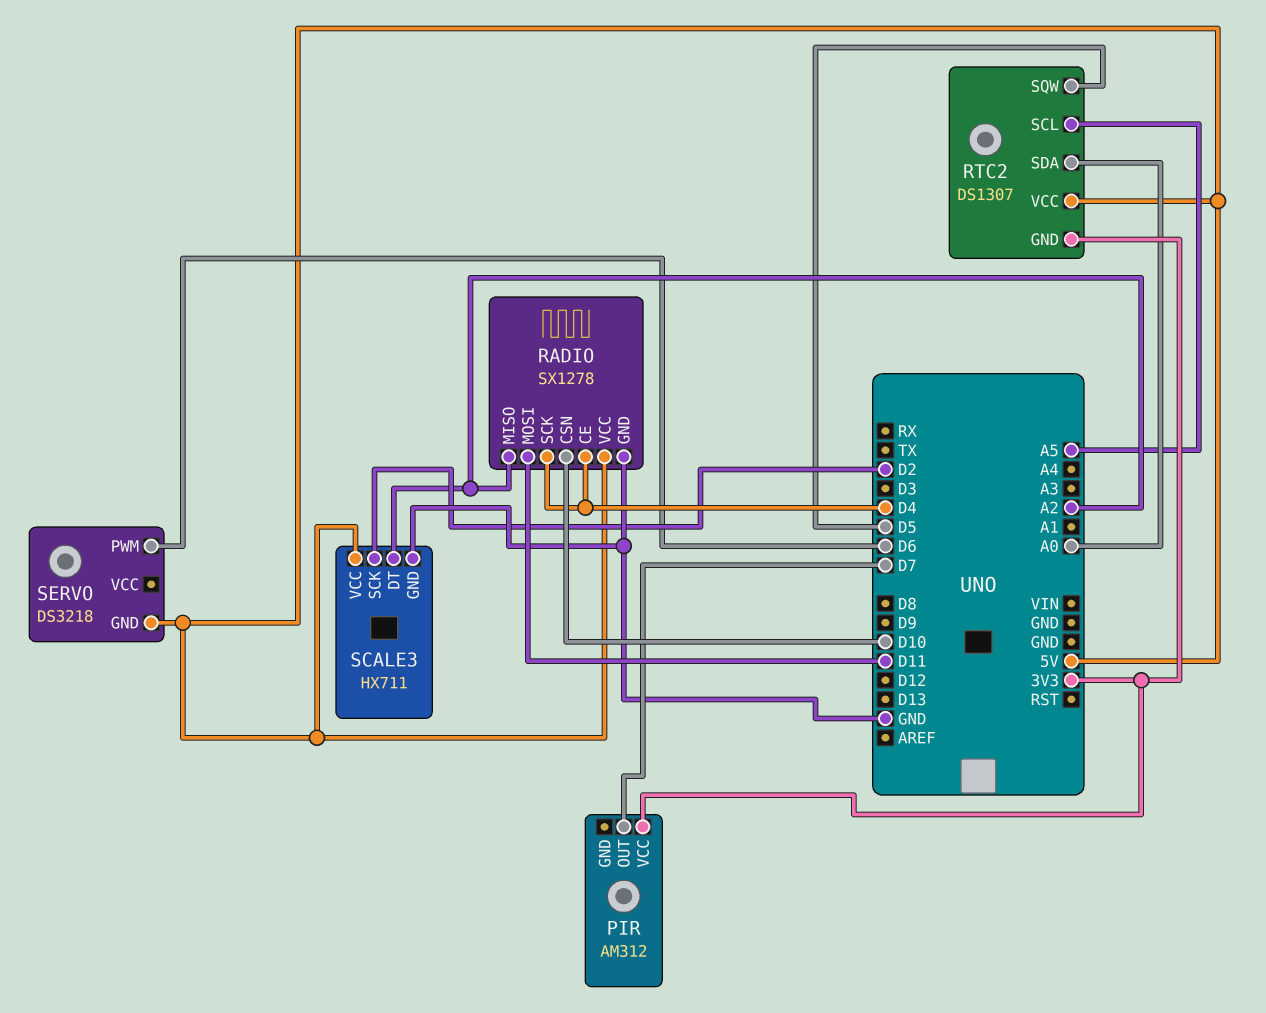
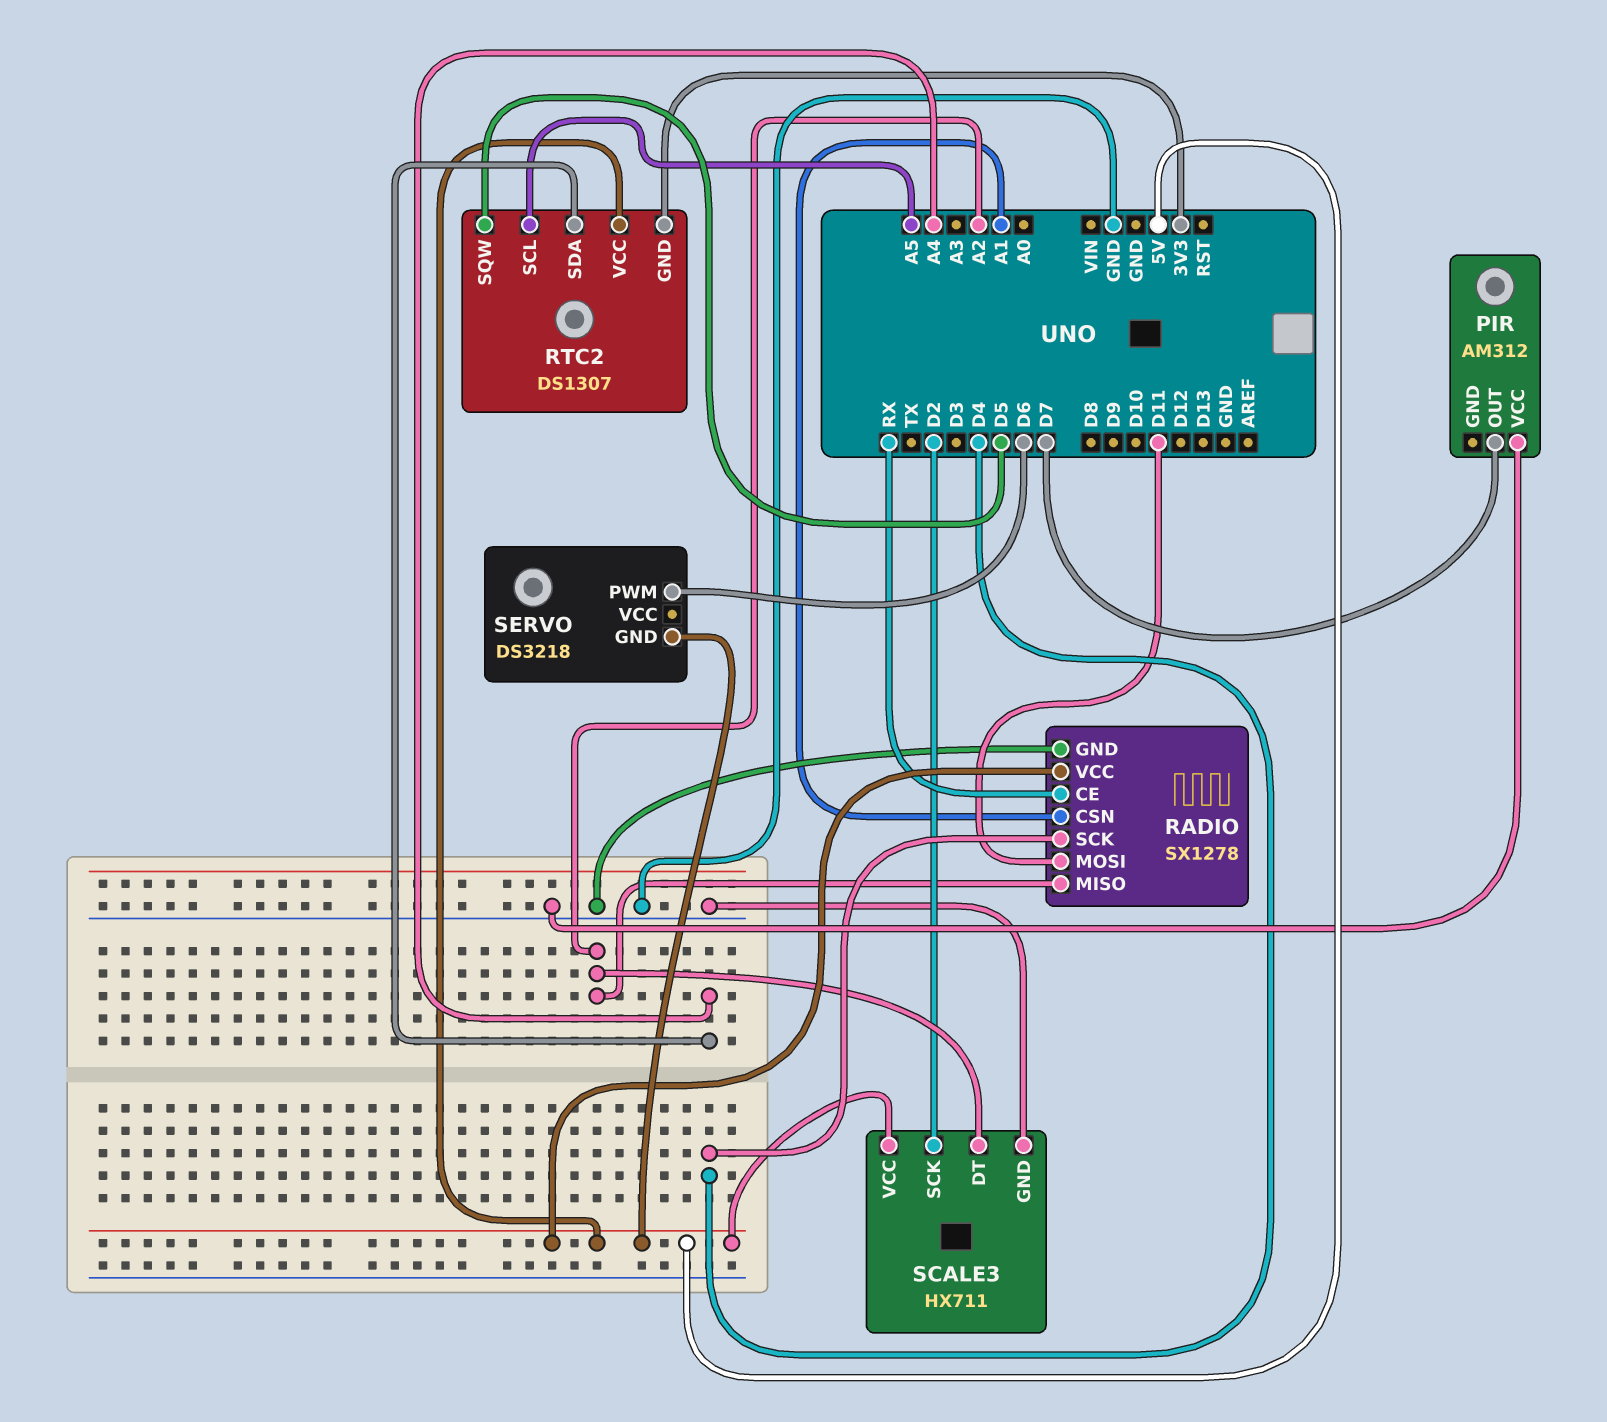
PIR pin VCC: 3V3 -> GND
RADIO pin CE: D4 -> RX
RADIO pin CSN: D10 -> A1
RTC2 pin SDA: A0 -> A4

